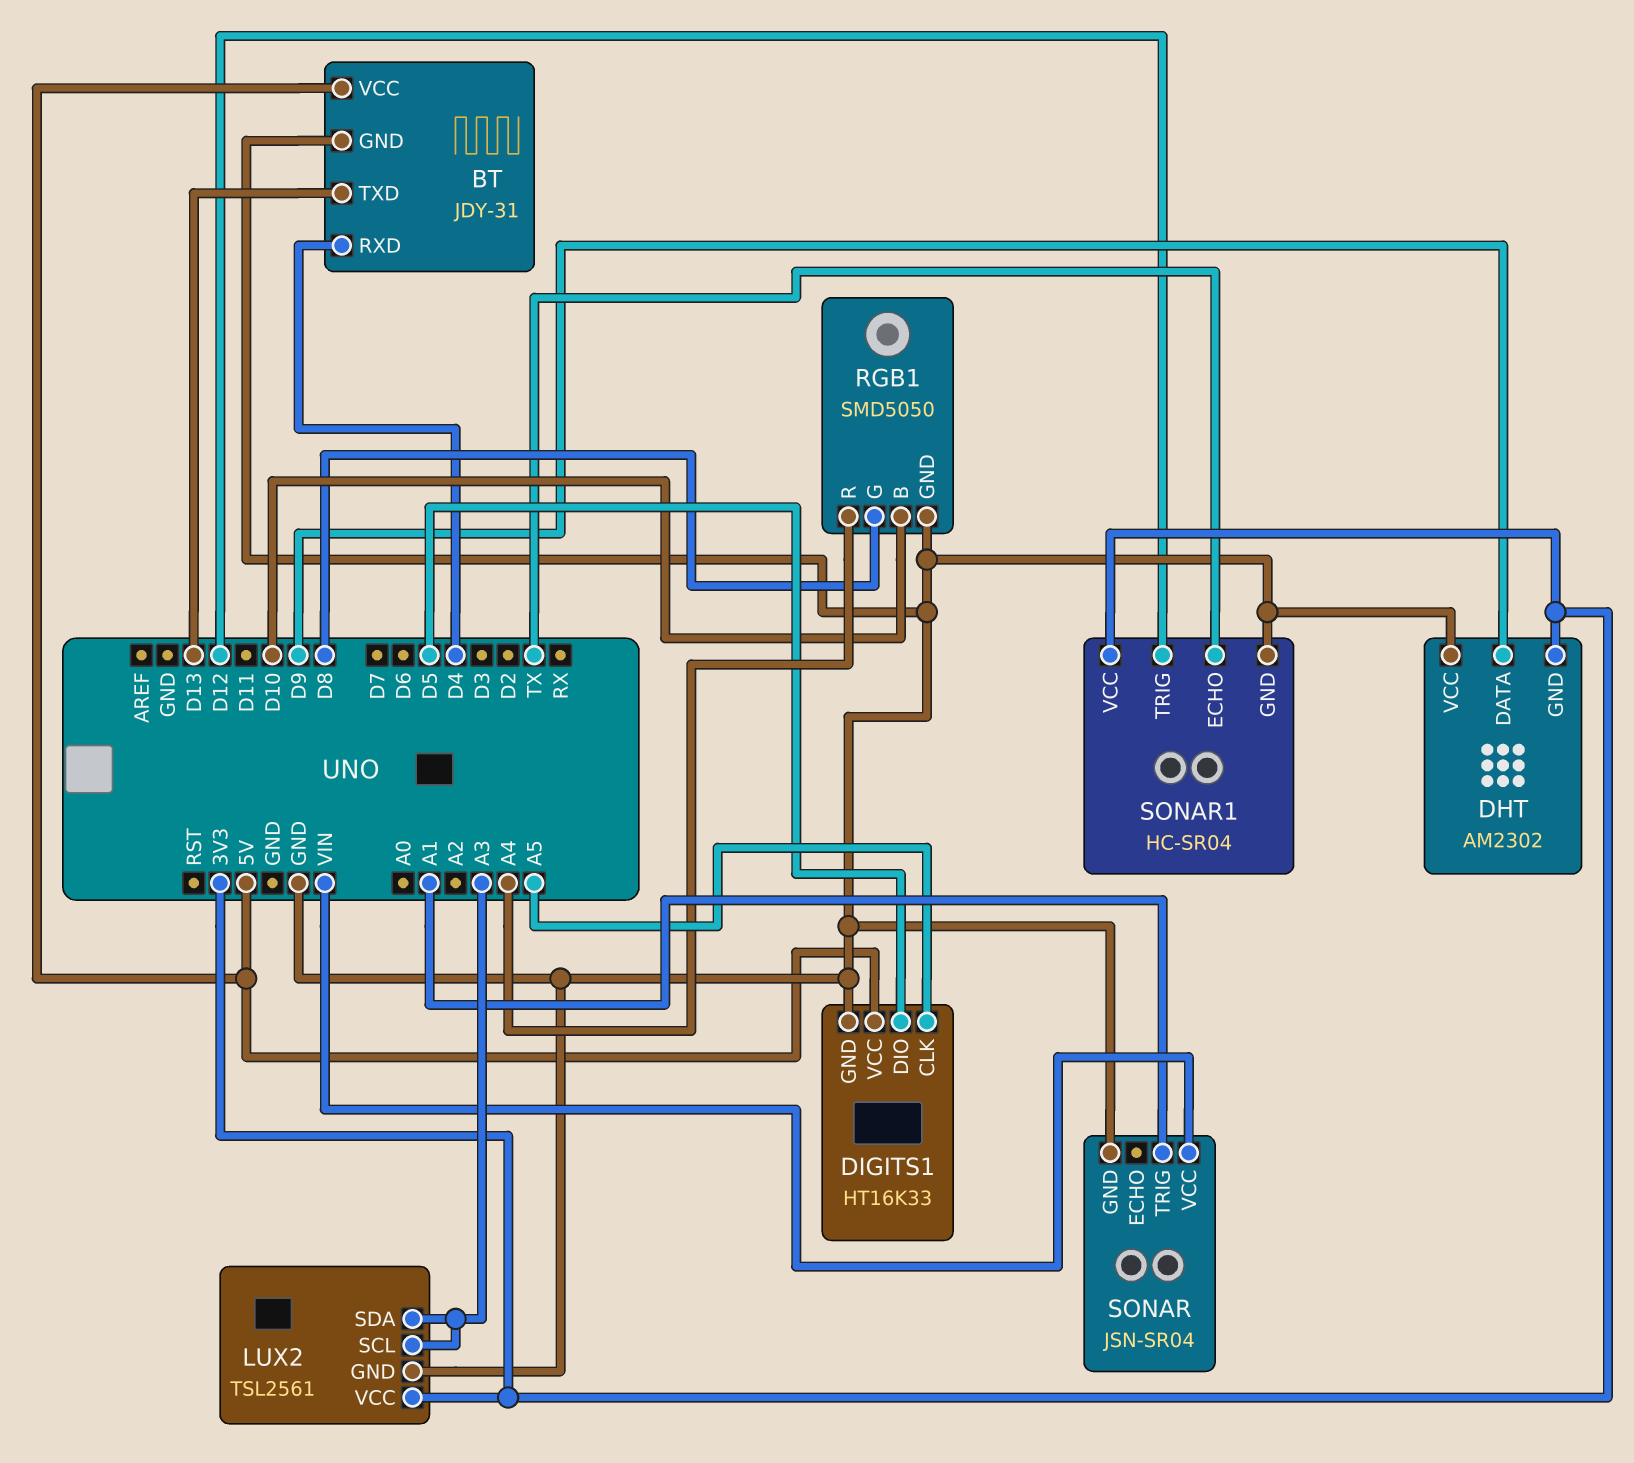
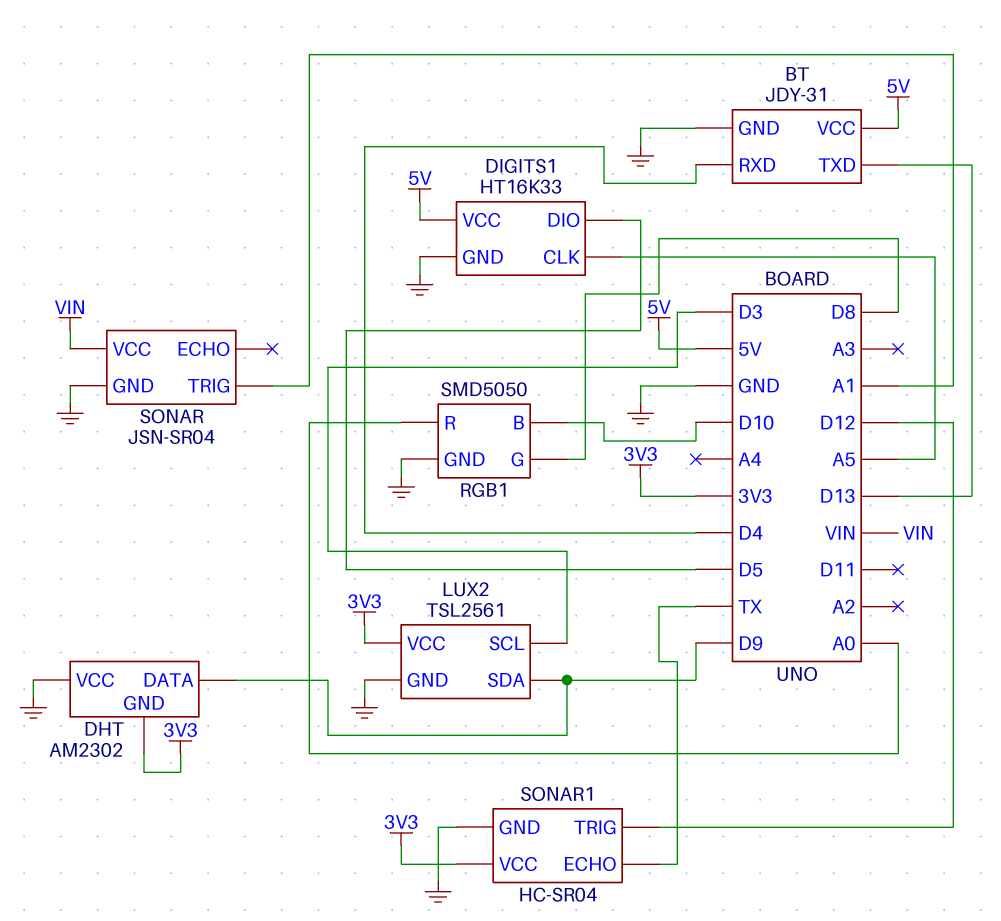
LUX2 pin SCL: A3 -> D3
LUX2 pin SDA: A3 -> D9
RGB1 pin R: A4 -> A0

